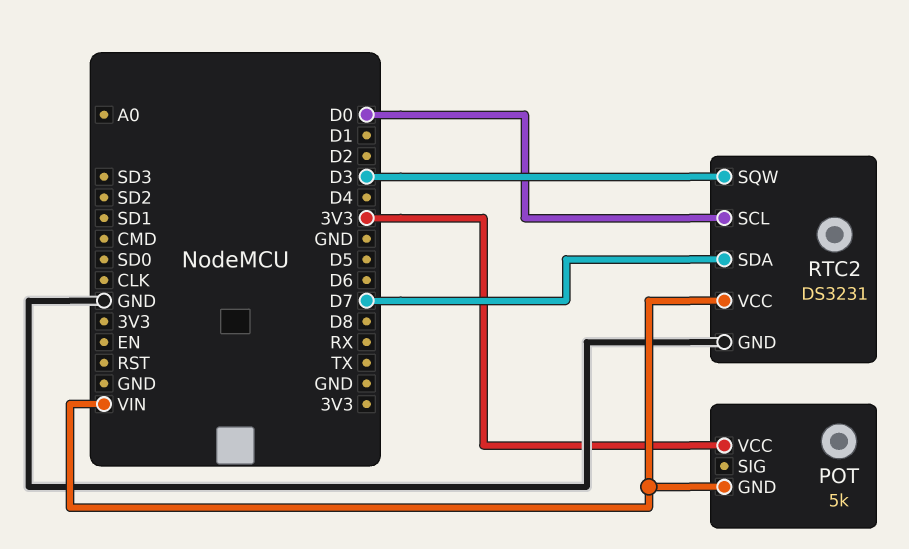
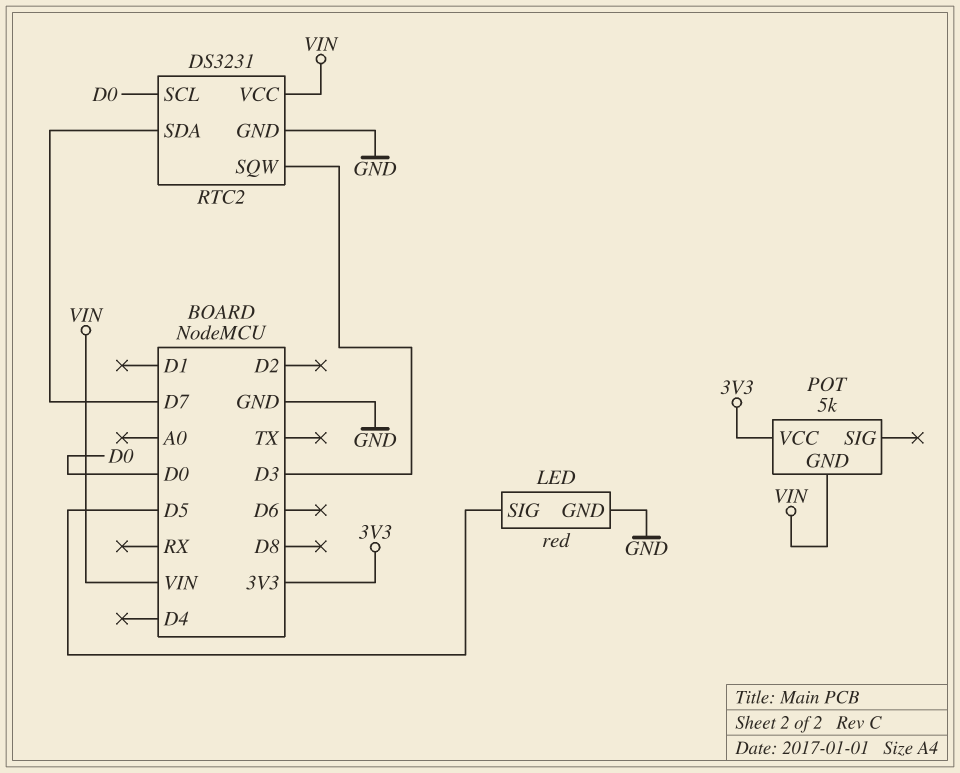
LED: none -> red
LED pin GND: none -> GND
LED pin SIG: none -> D5

